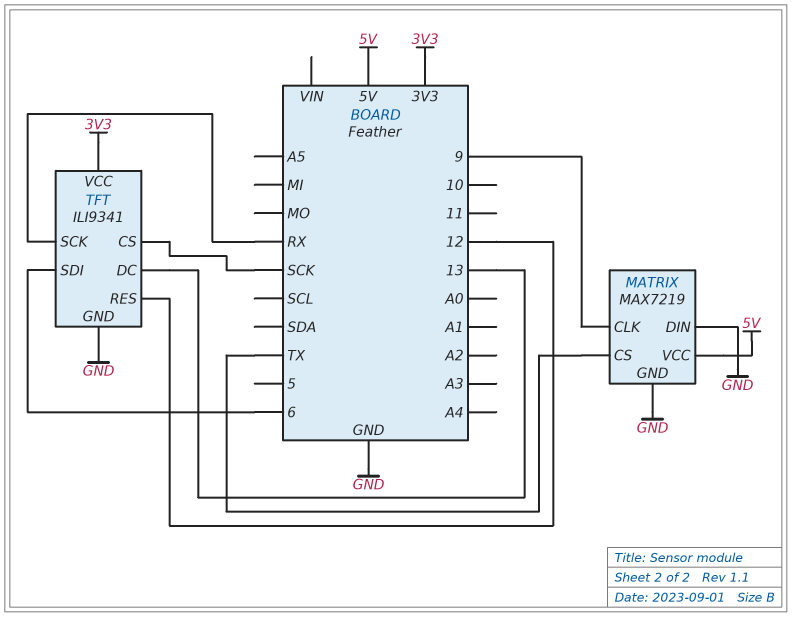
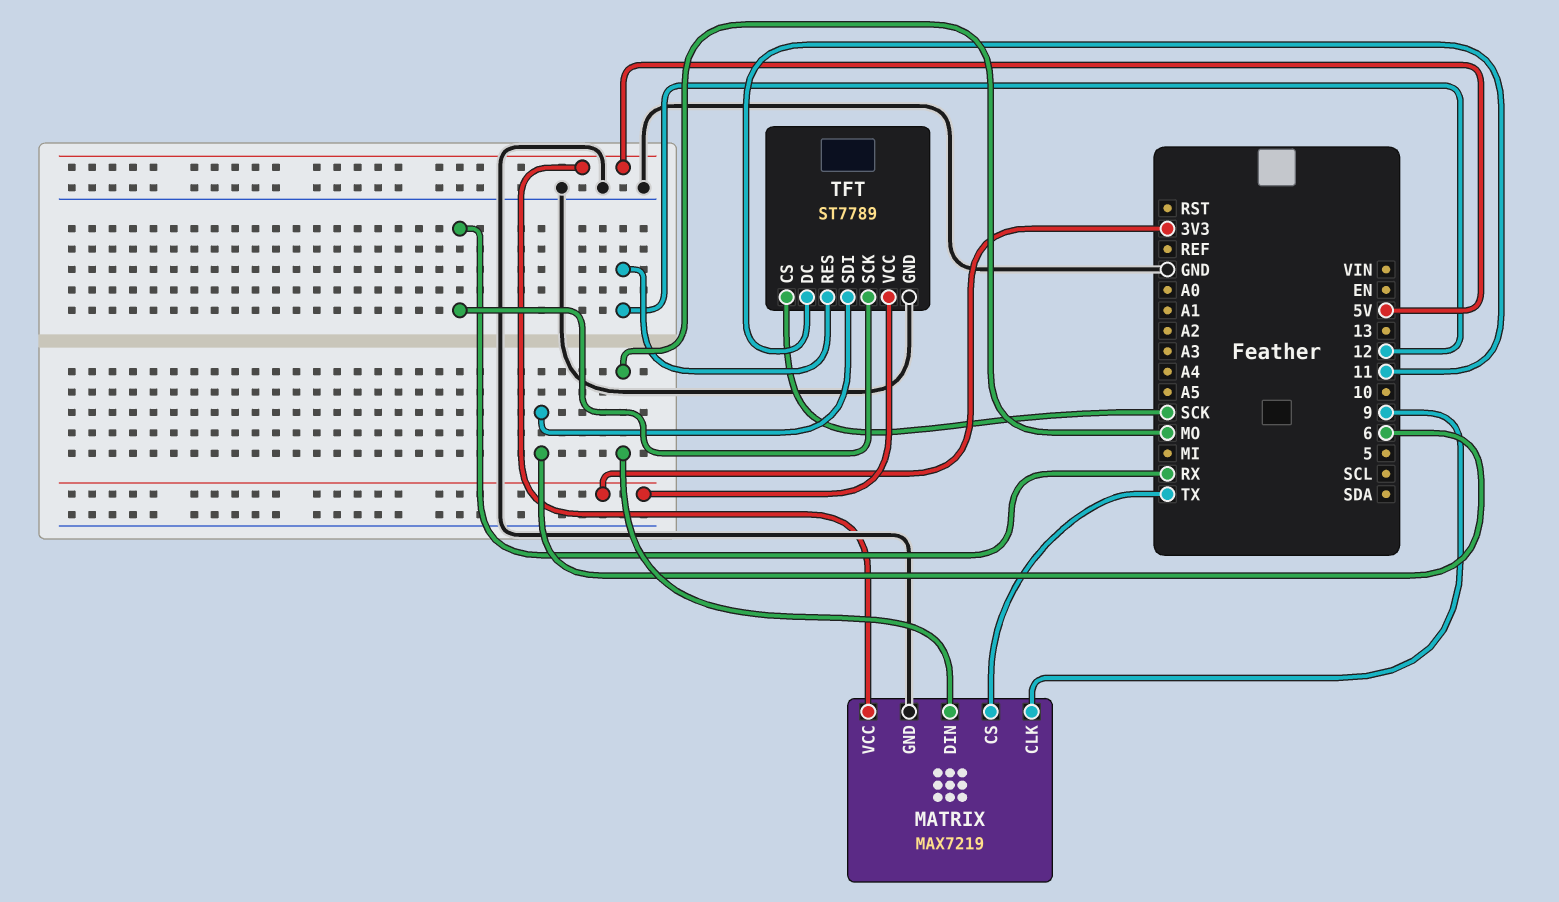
MATRIX pin DIN: GND -> MO
TFT: ILI9341 -> ST7789
TFT pin DC: 13 -> 11

